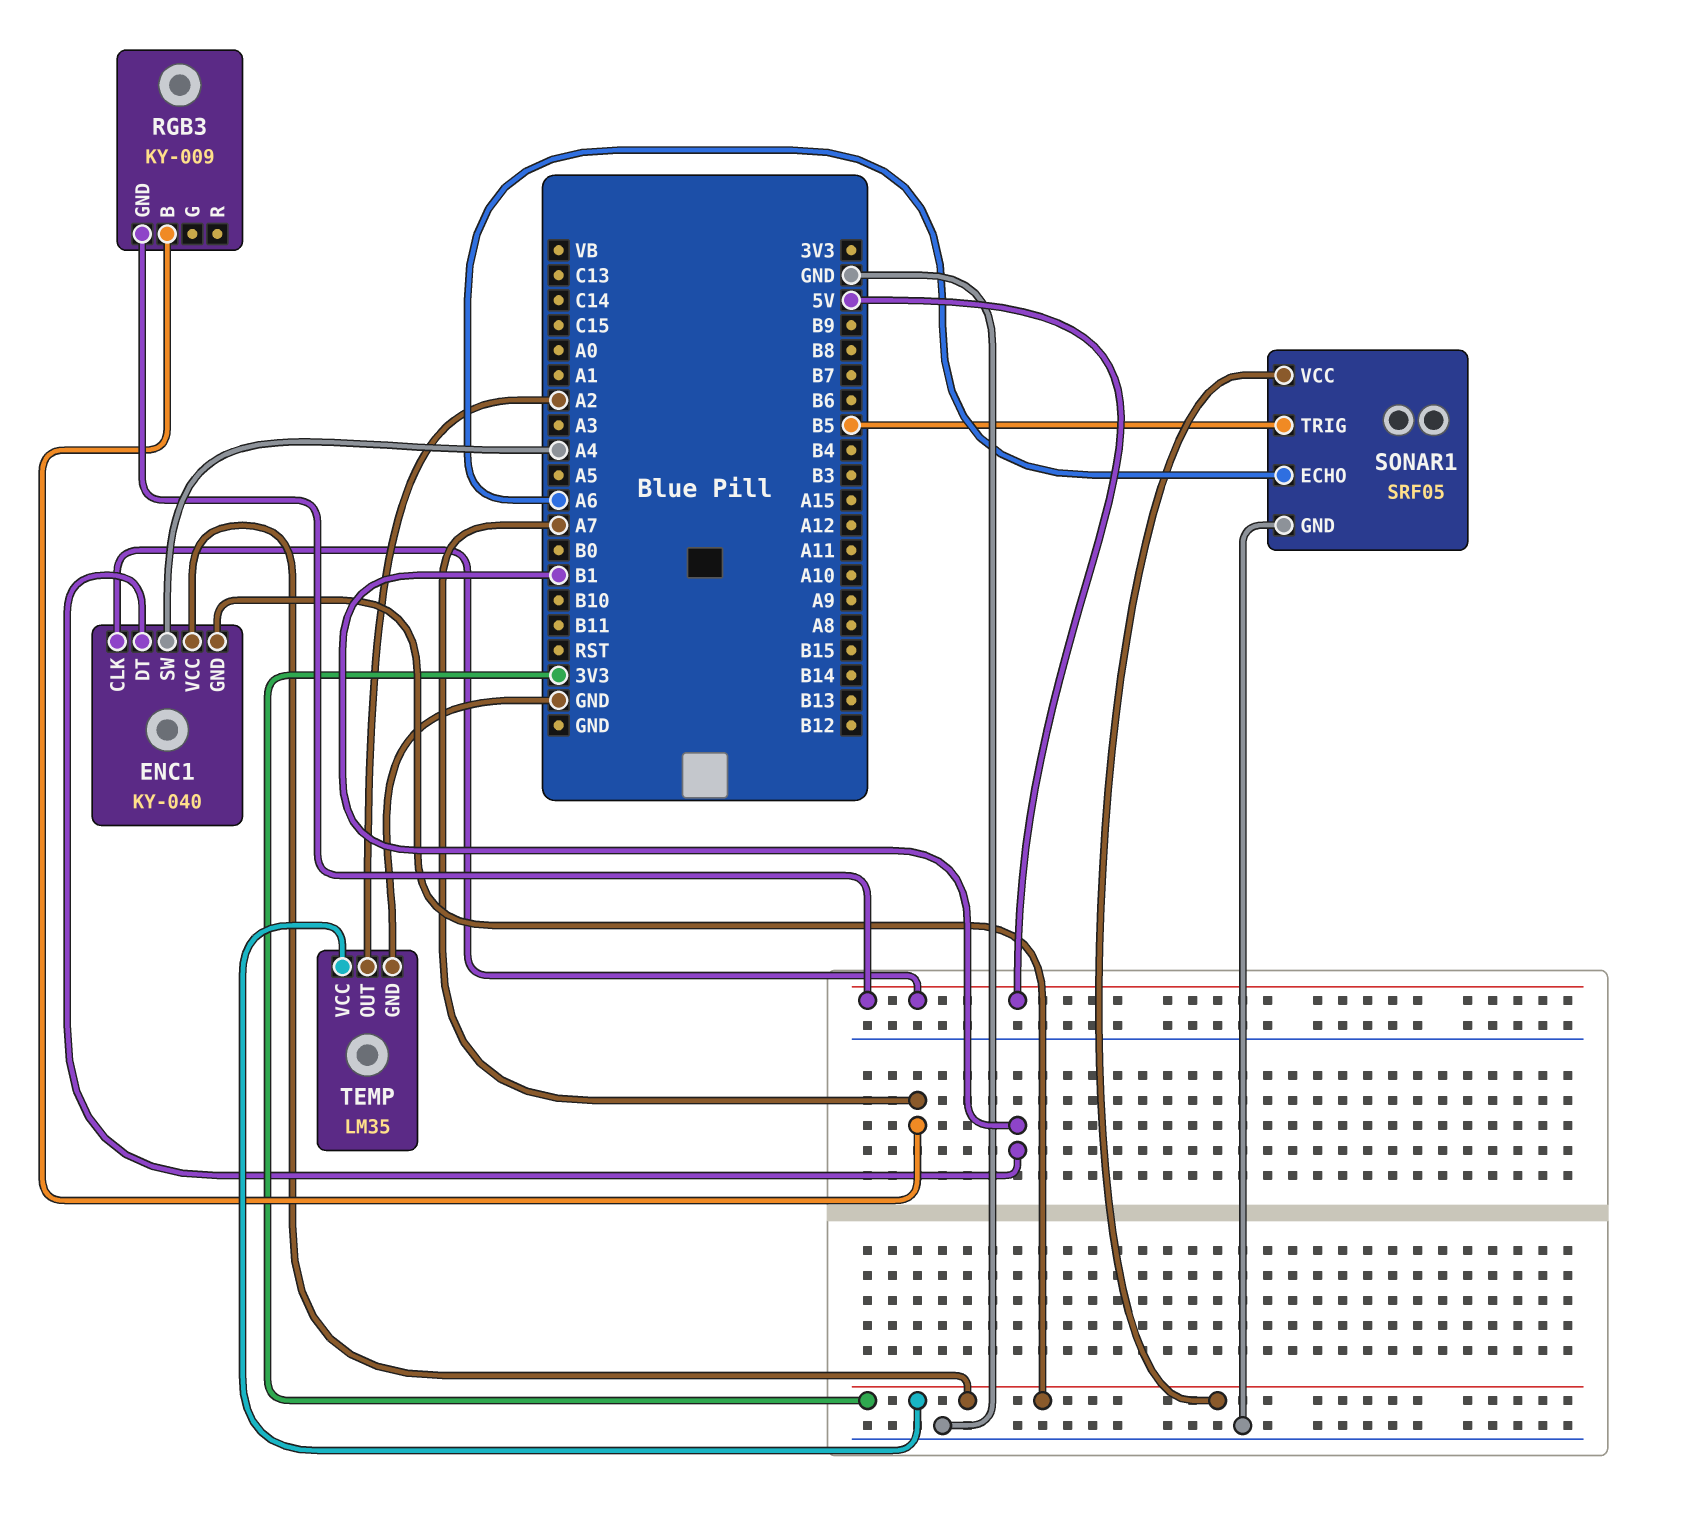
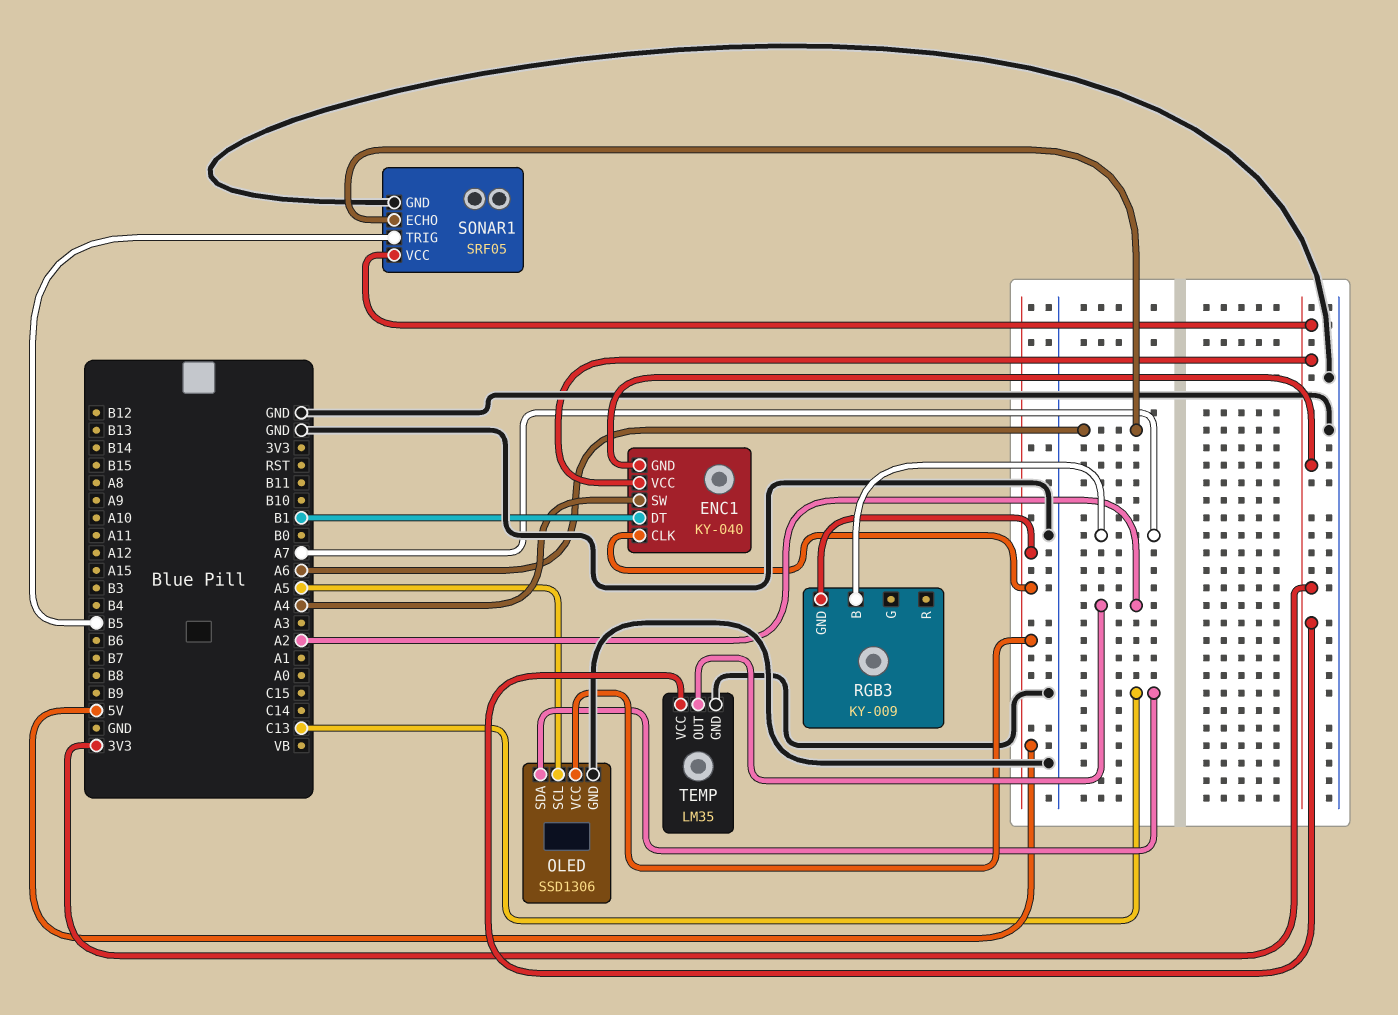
OLED: none -> SSD1306
OLED pin GND: none -> GND
OLED pin SCL: none -> A5
OLED pin SDA: none -> C13
OLED pin VCC: none -> 5V

